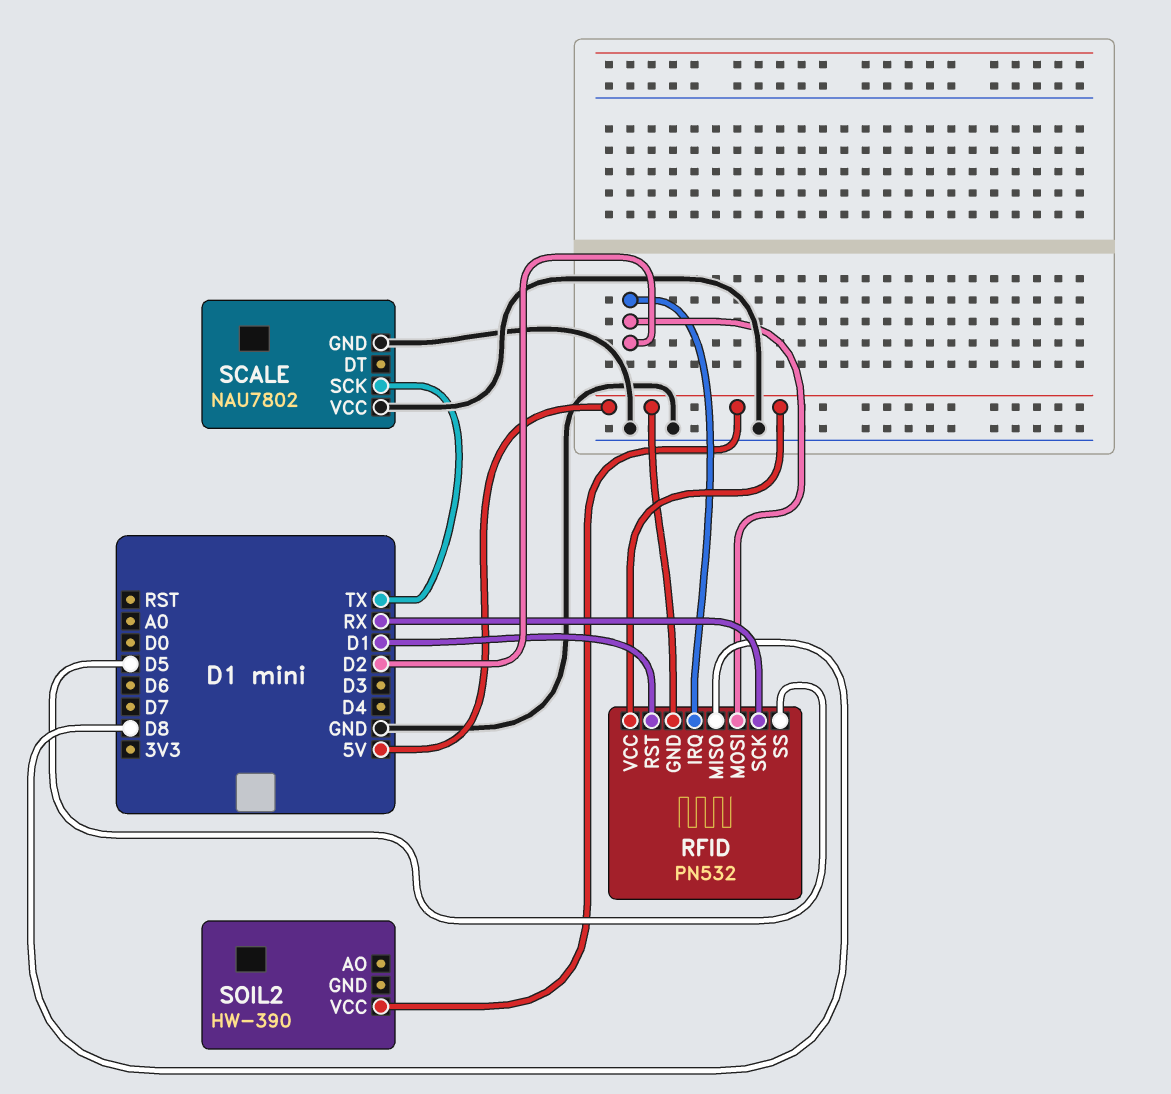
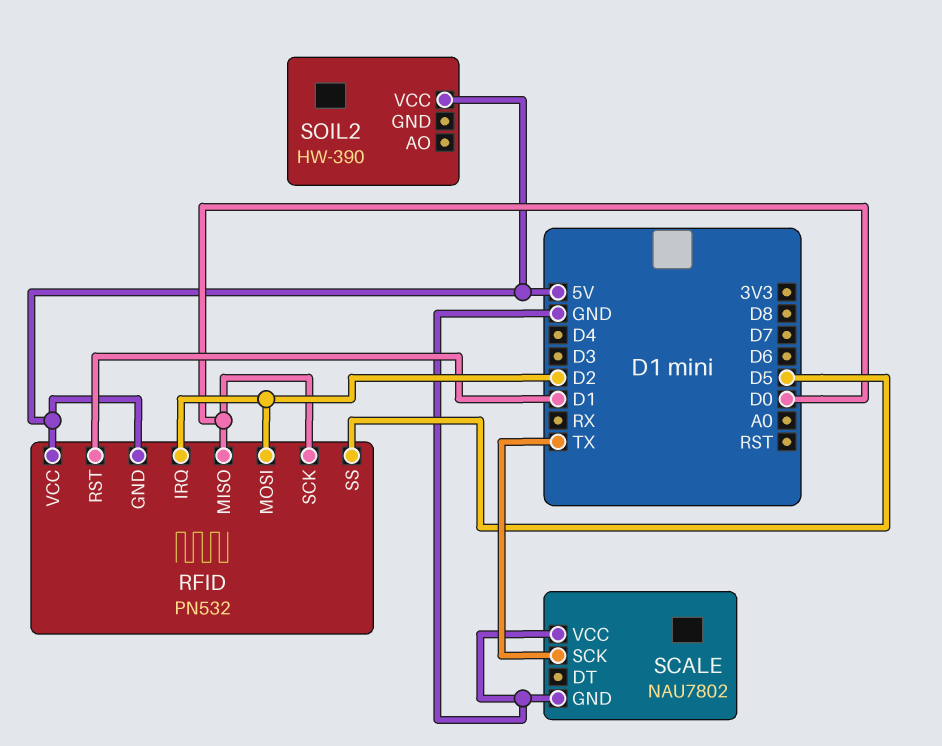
RFID pin MISO: D8 -> D0
RFID pin SCK: RX -> D0

